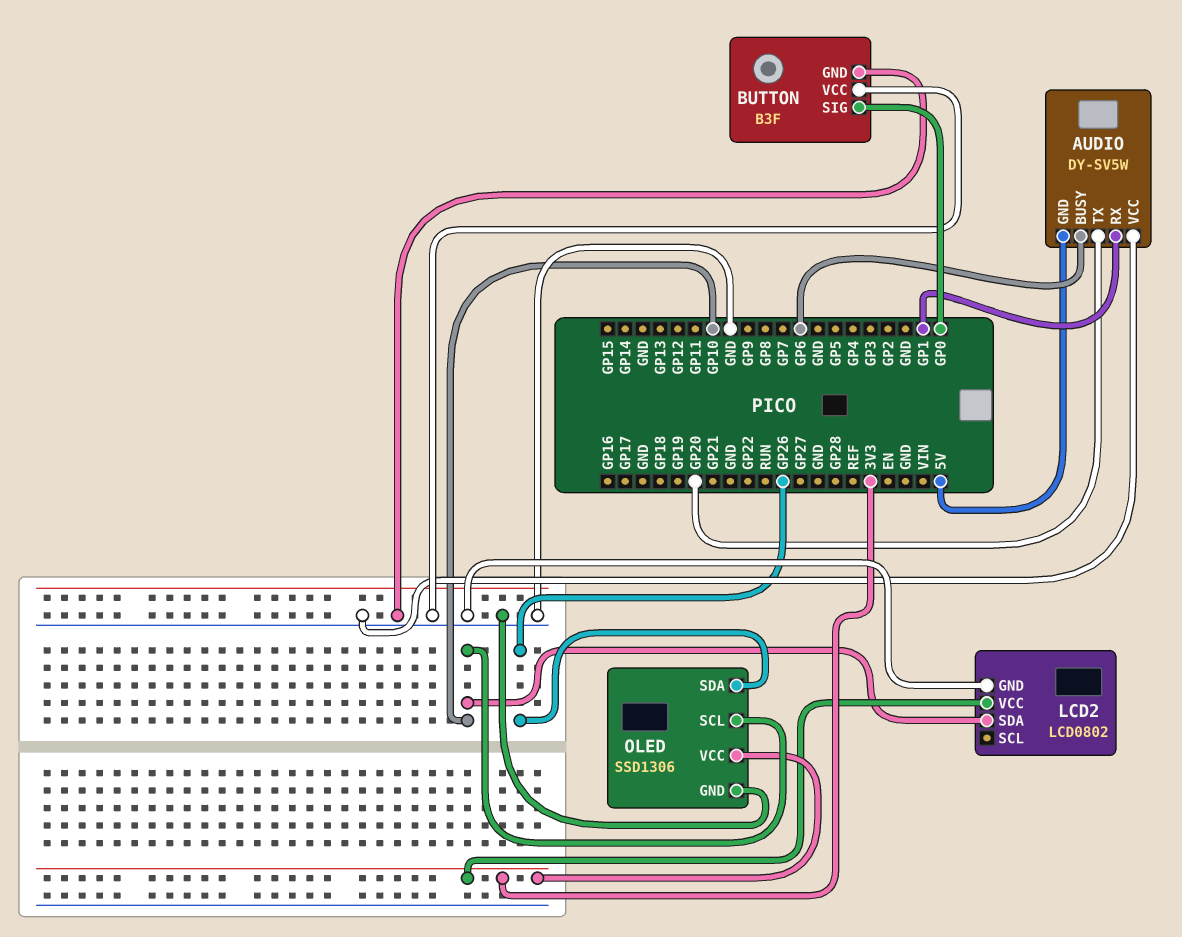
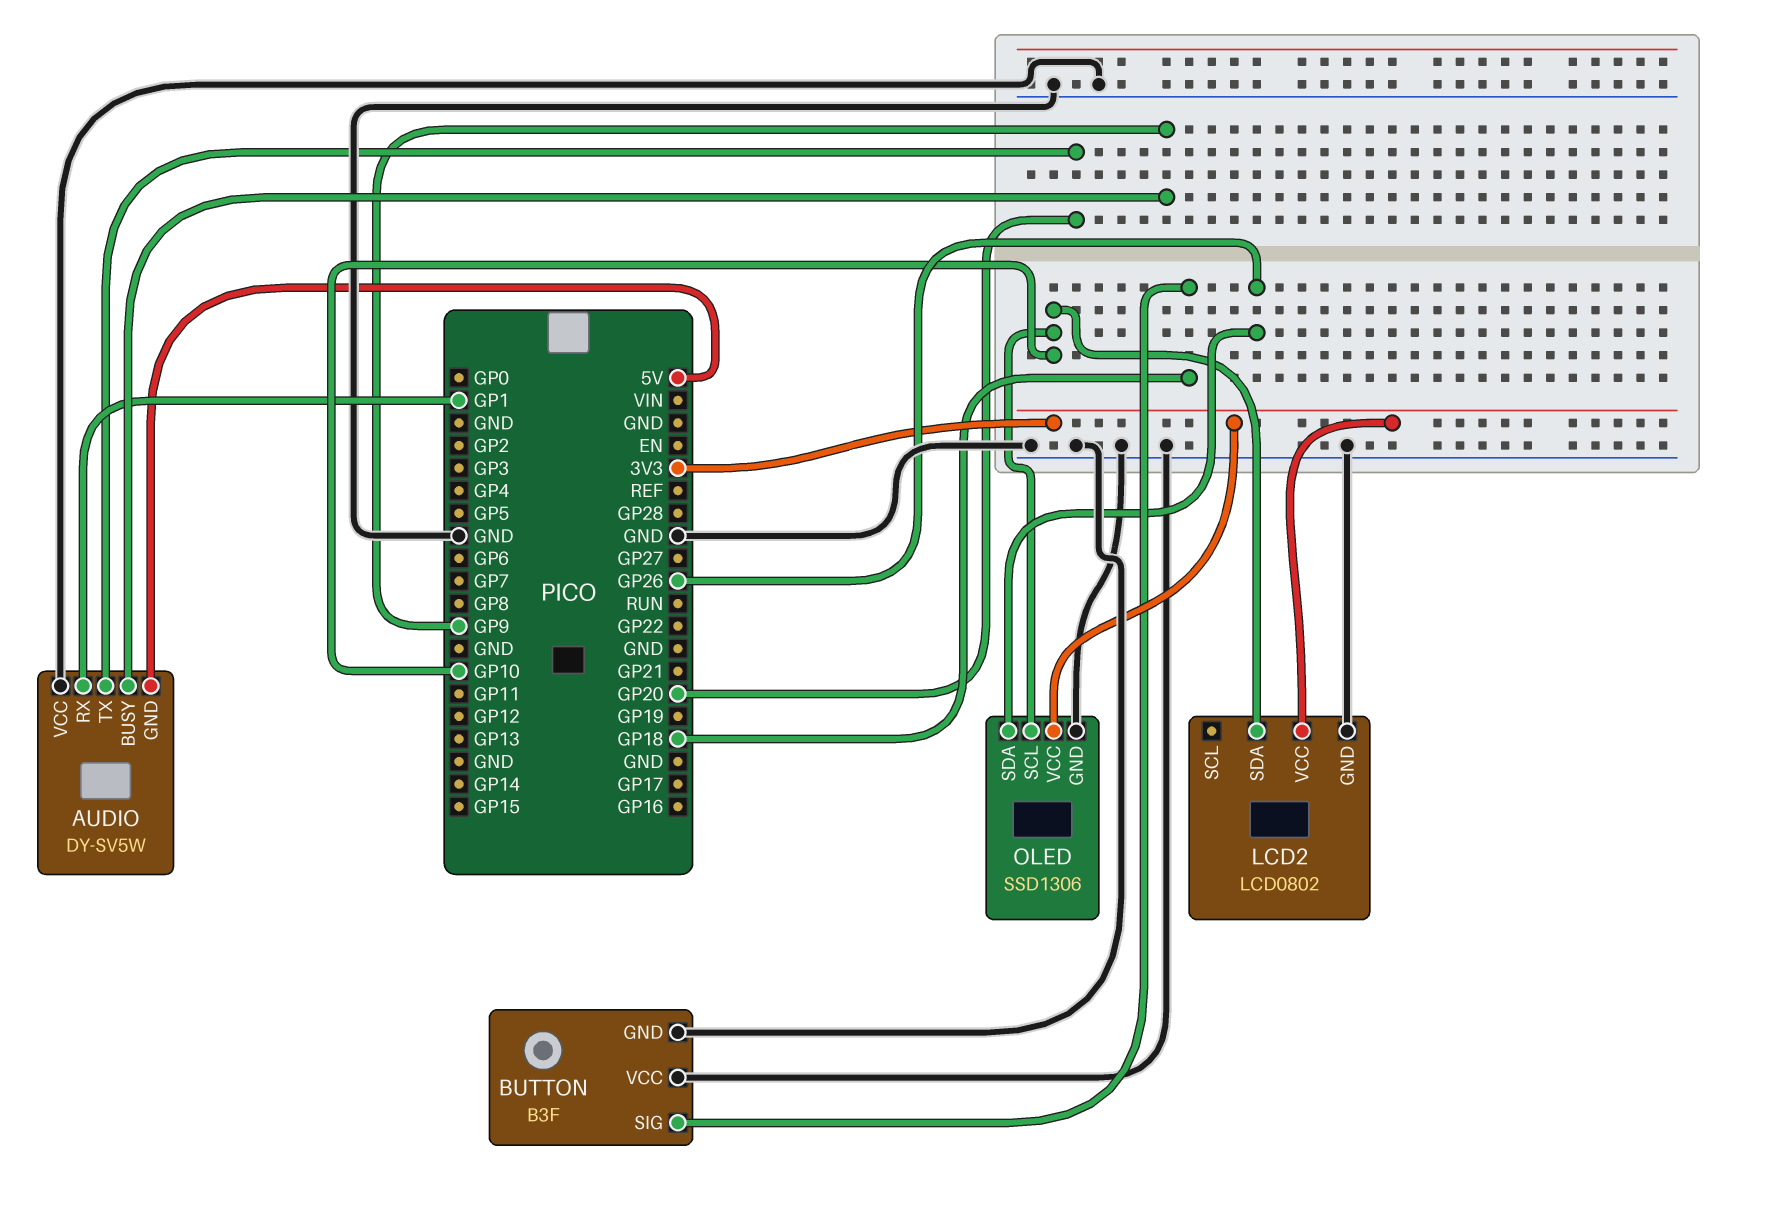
AUDIO pin BUSY: GP6 -> GP9
BUTTON pin SIG: GP0 -> GP18

